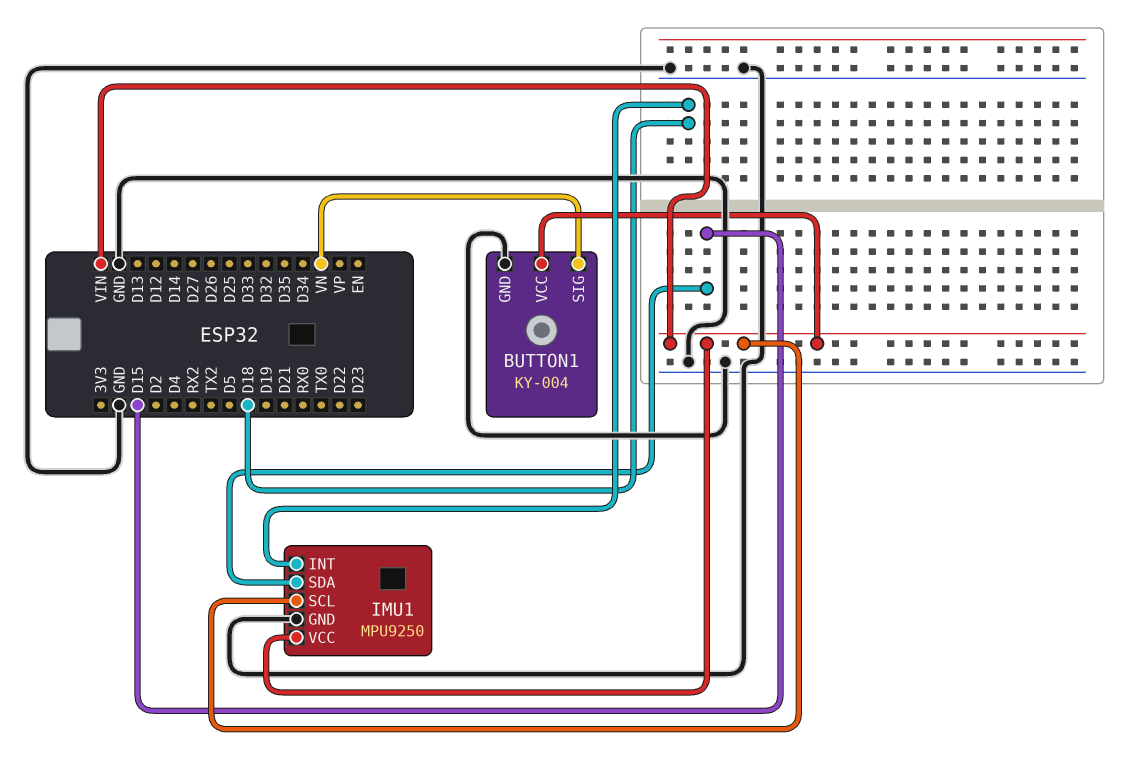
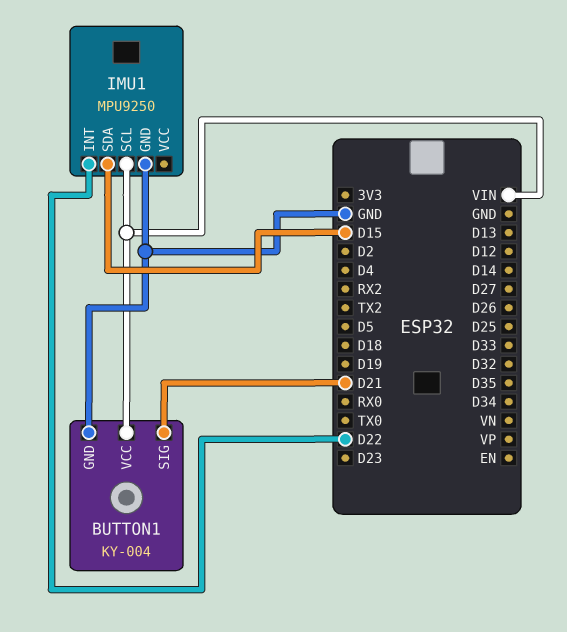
BUTTON1 pin SIG: VN -> D21
IMU1 pin INT: D18 -> D22
IMU1 pin VCC: VIN -> none

